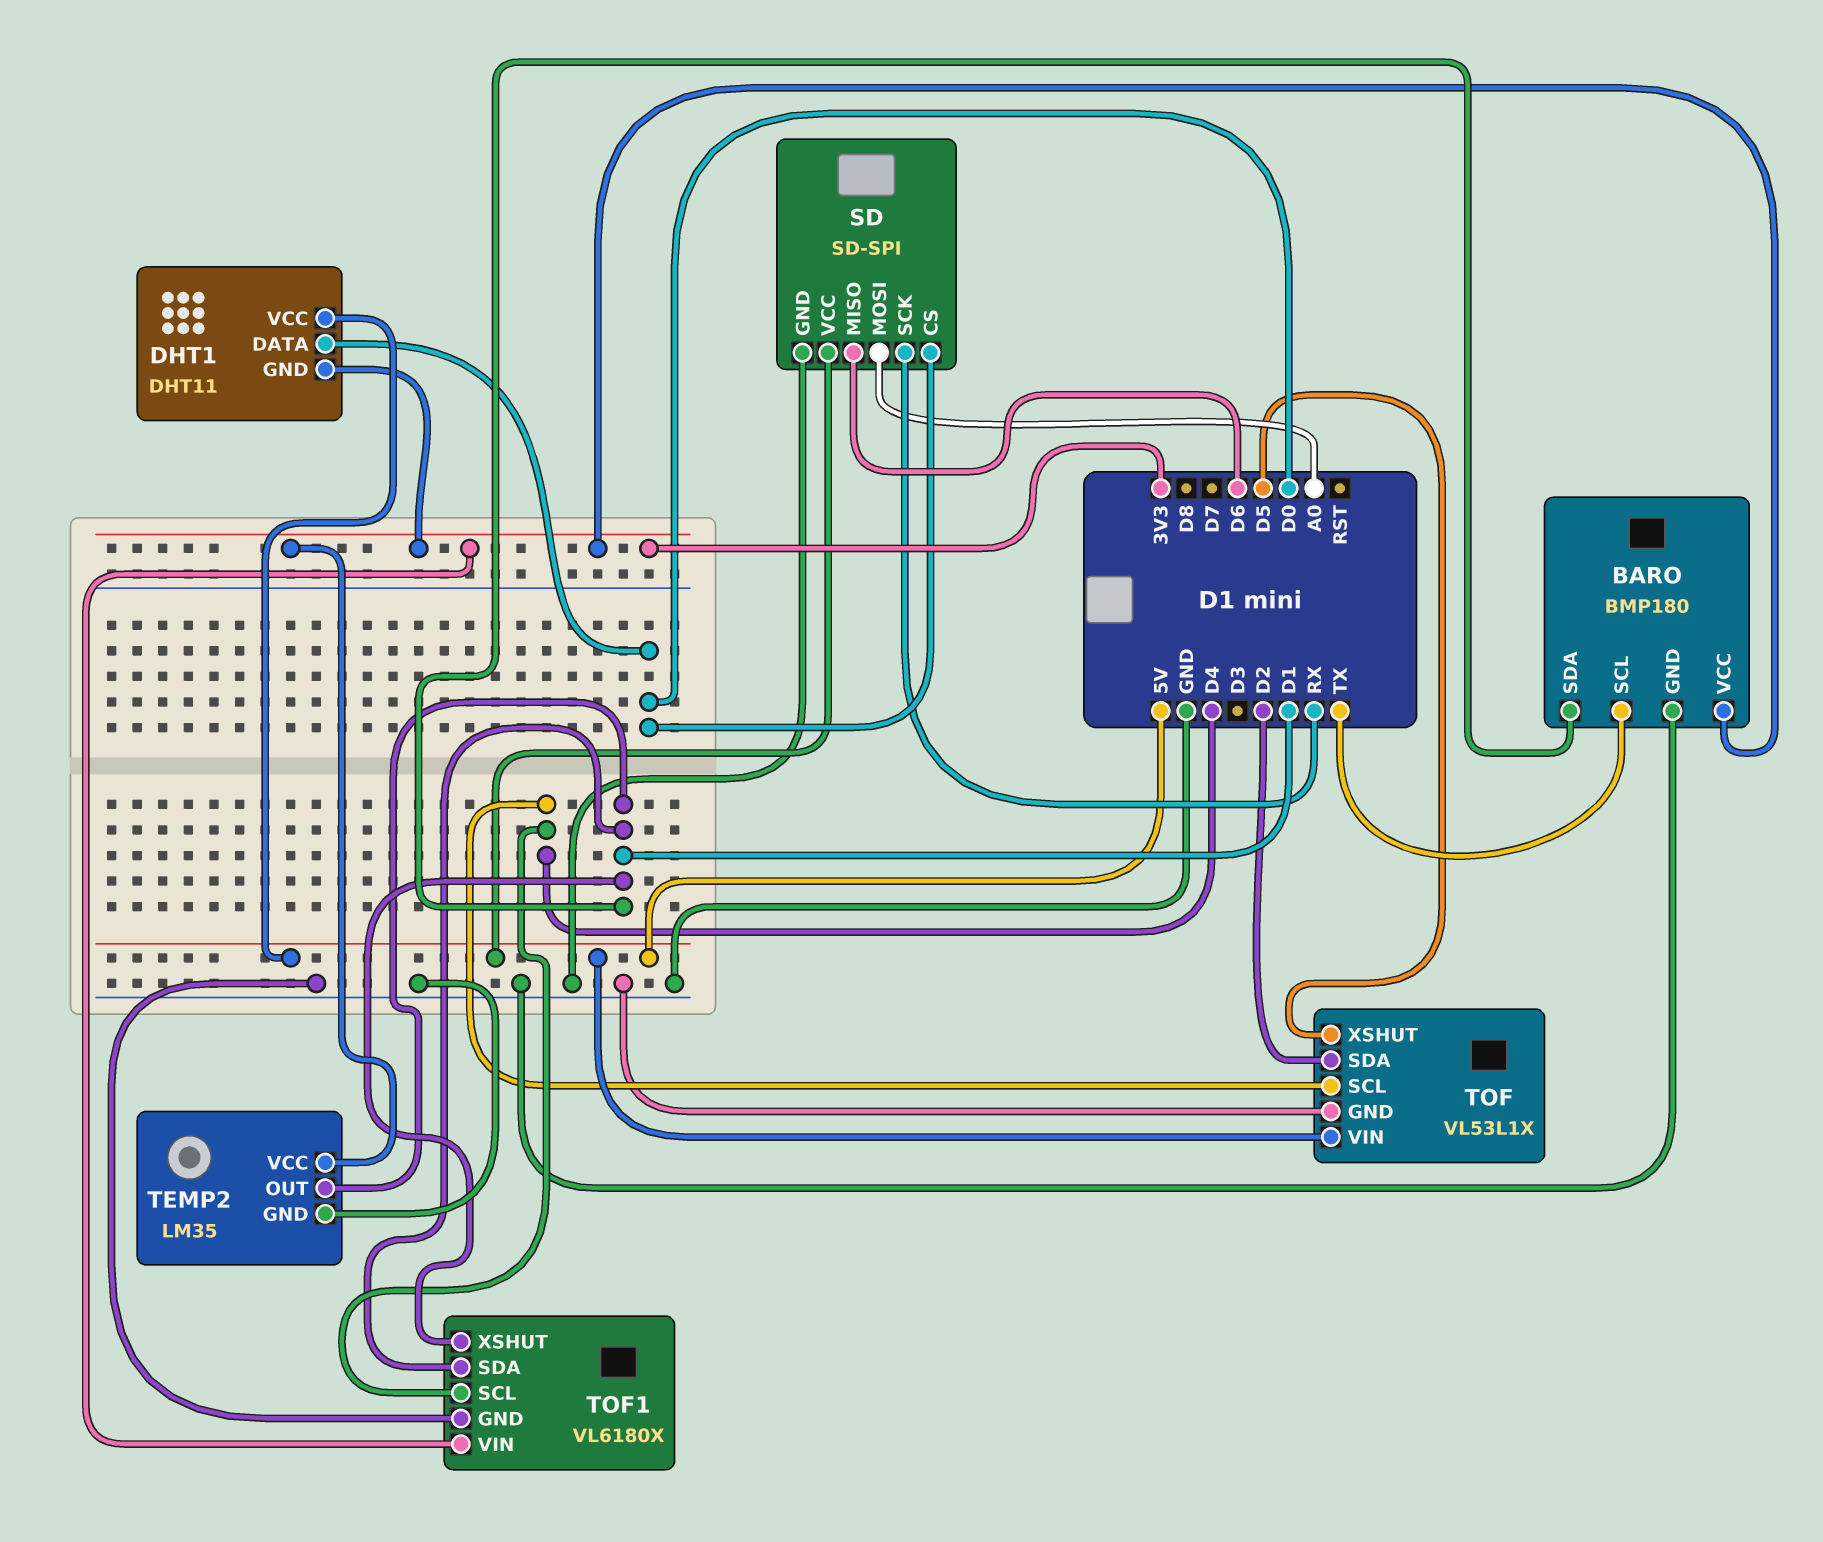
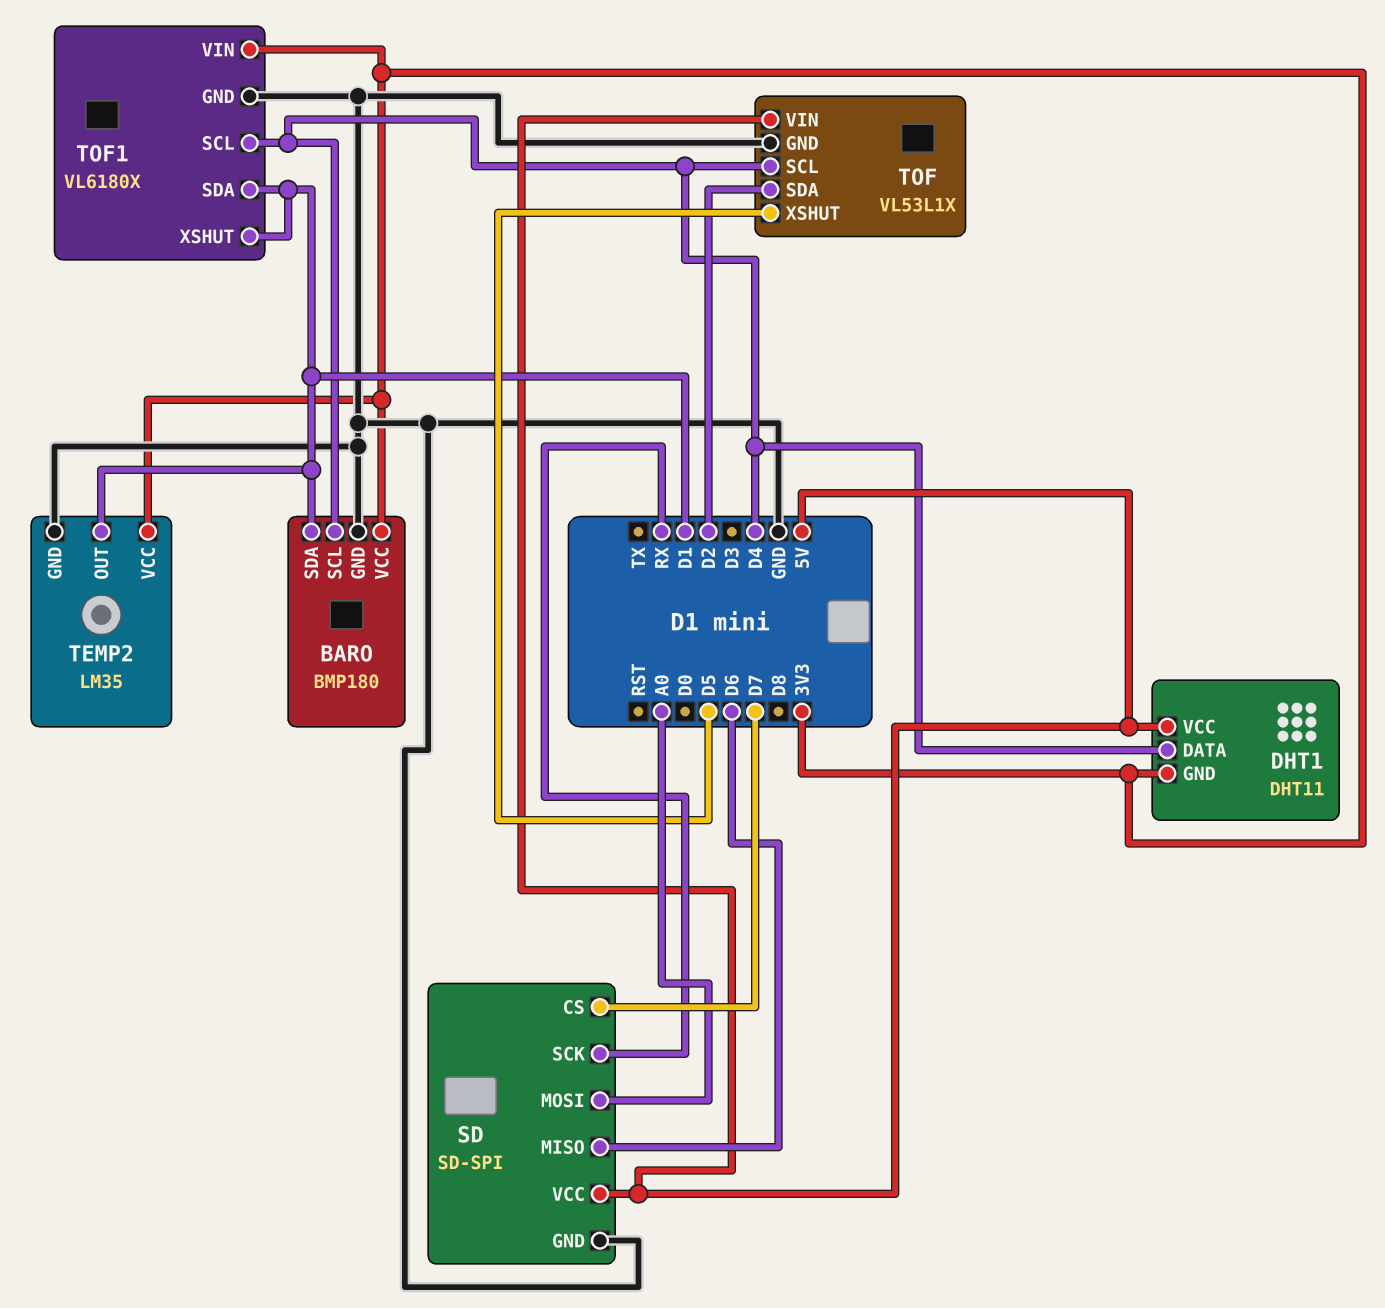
BARO pin SCL: TX -> D4
DHT1 pin DATA: D0 -> D4
SD pin CS: D0 -> D7

